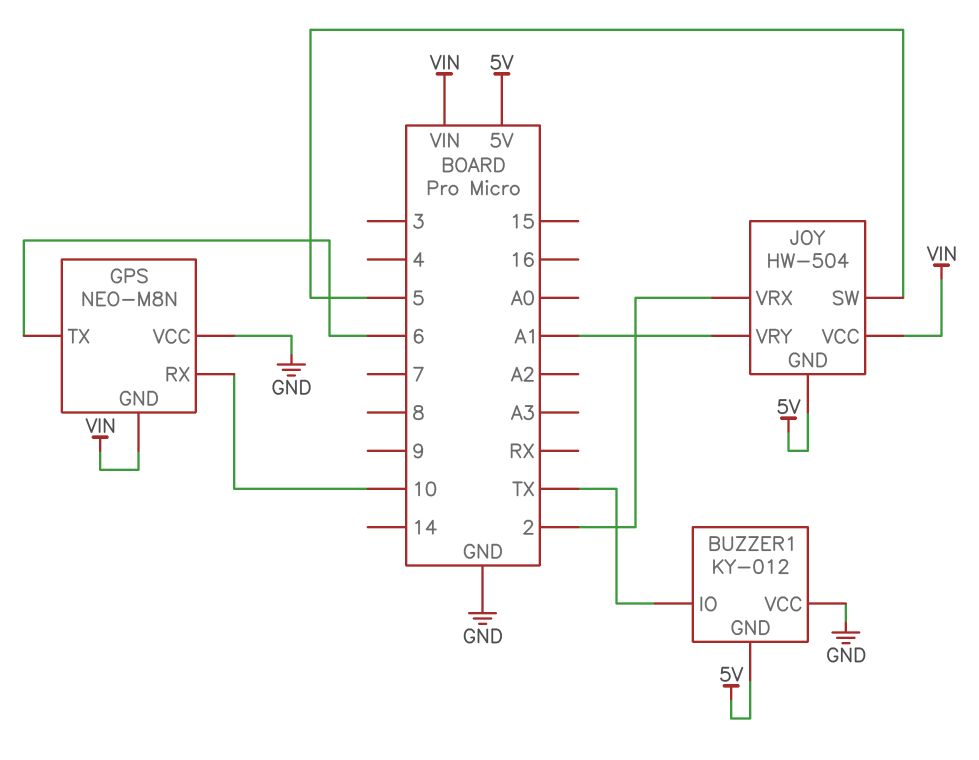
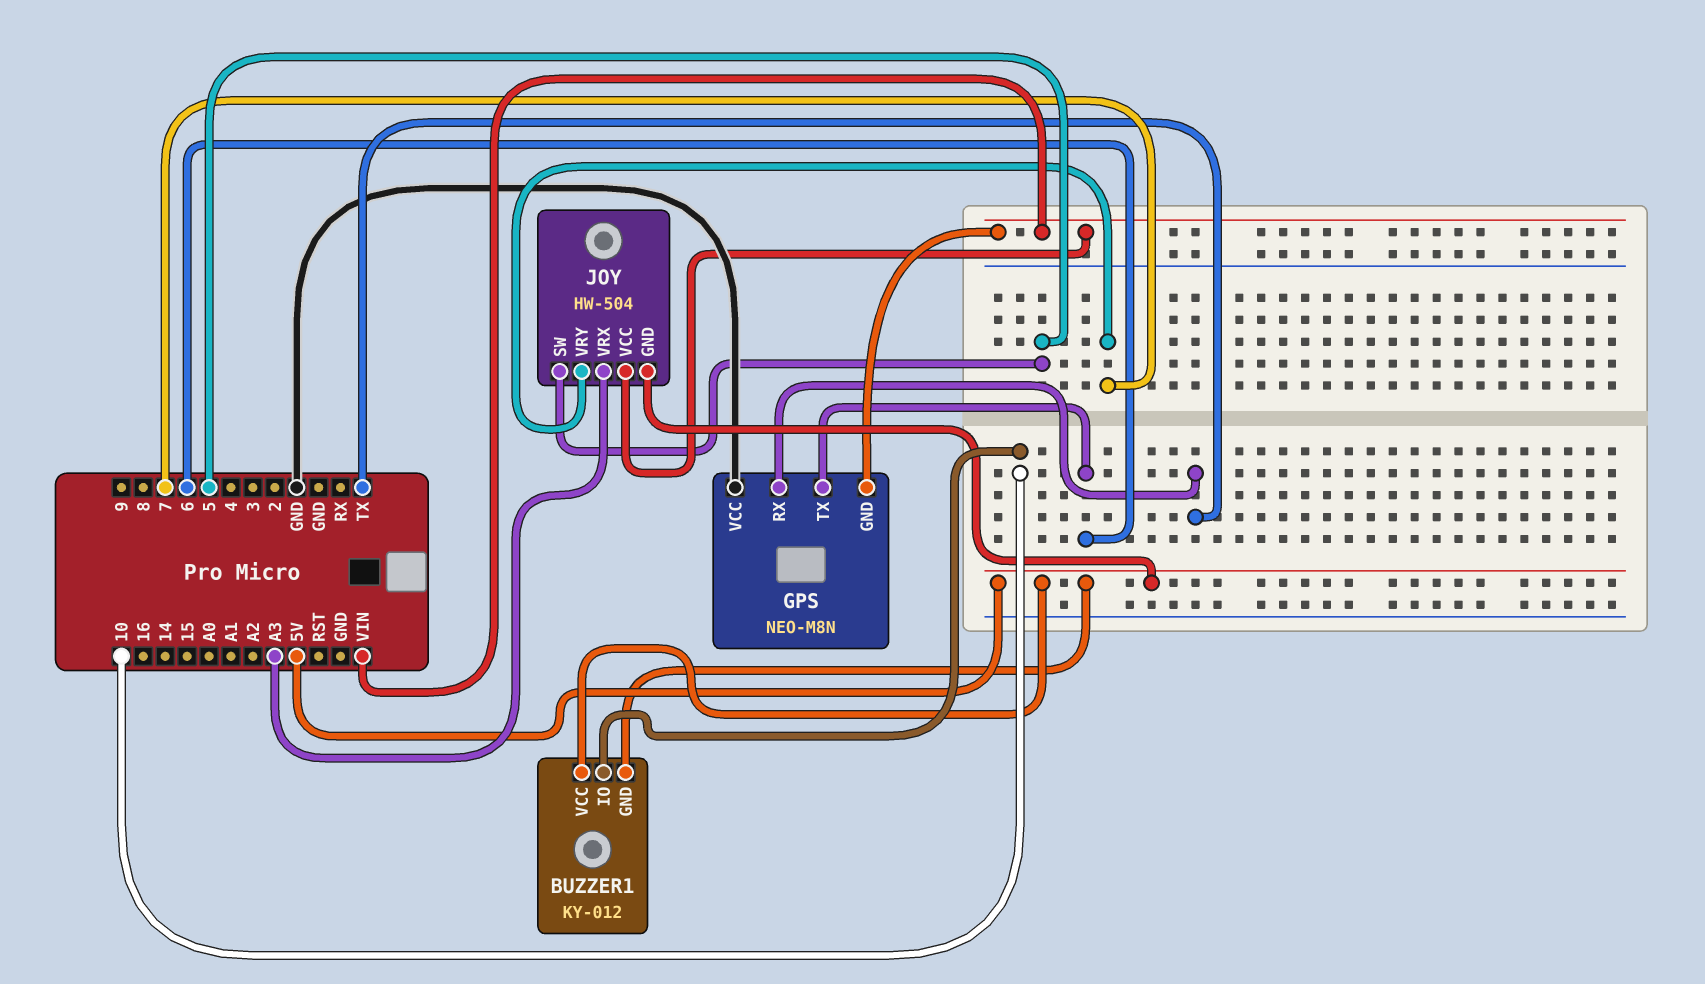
BUZZER1 pin IO: TX -> 10
BUZZER1 pin VCC: GND -> 5V
GPS pin RX: 10 -> TX
JOY pin VRX: 2 -> A3
JOY pin VRY: A1 -> 7

